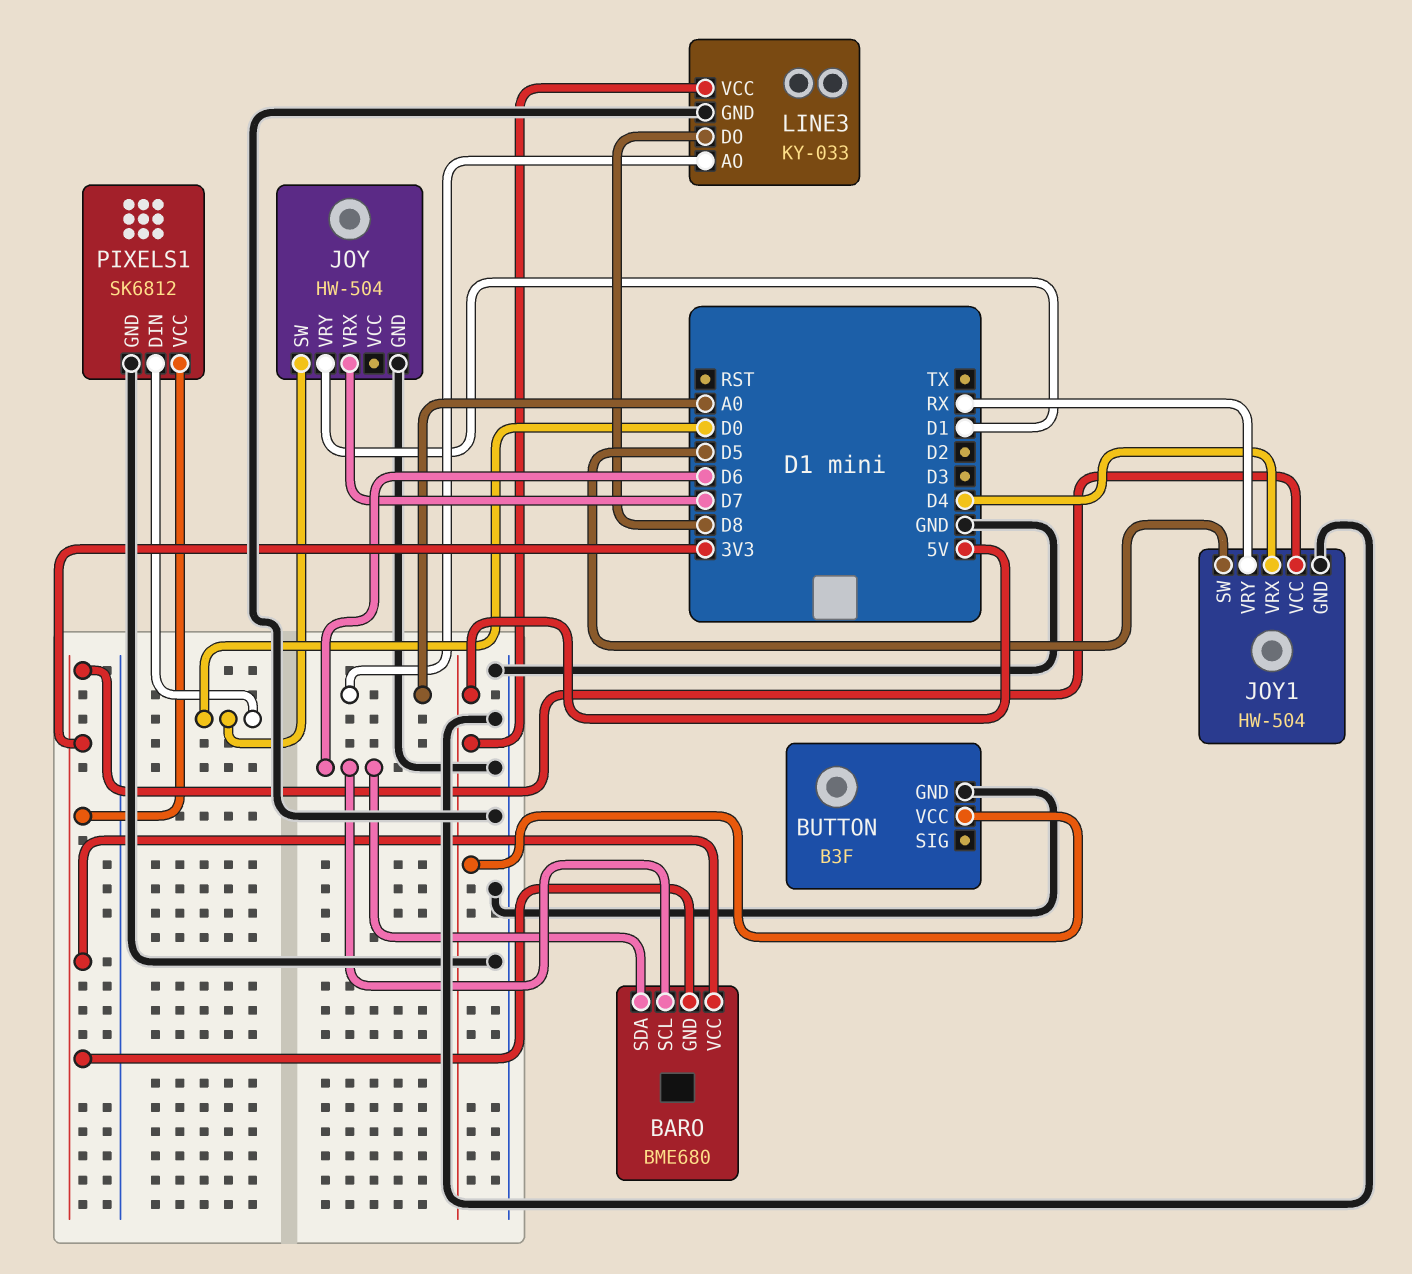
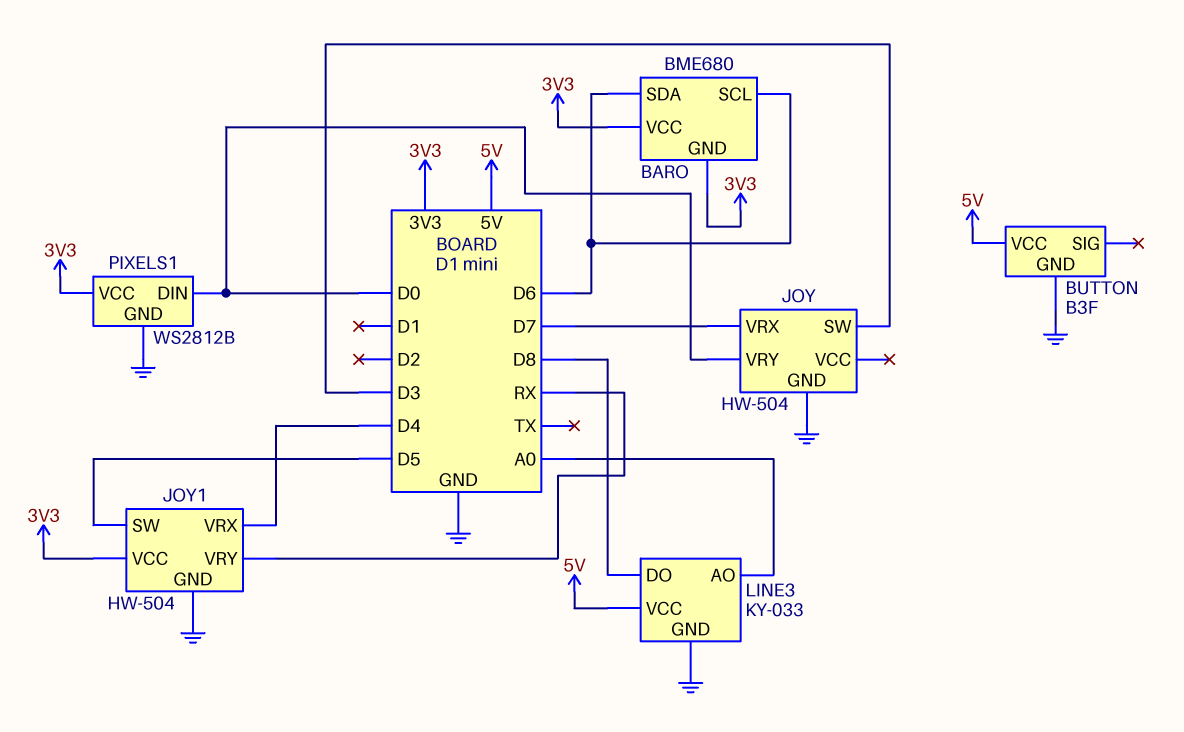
JOY pin SW: D0 -> D3
JOY pin VRY: D1 -> D0
PIXELS1: SK6812 -> WS2812B

